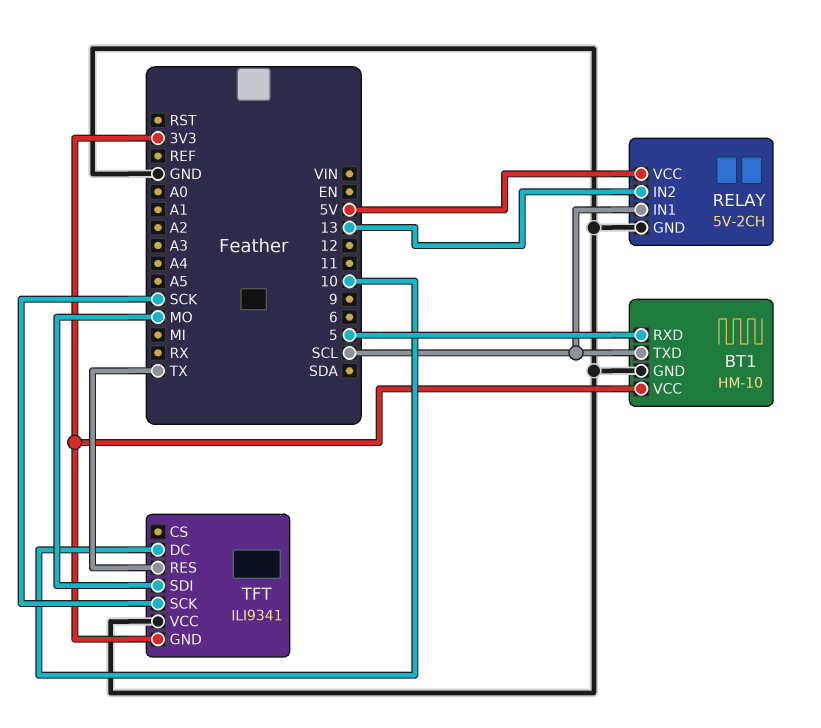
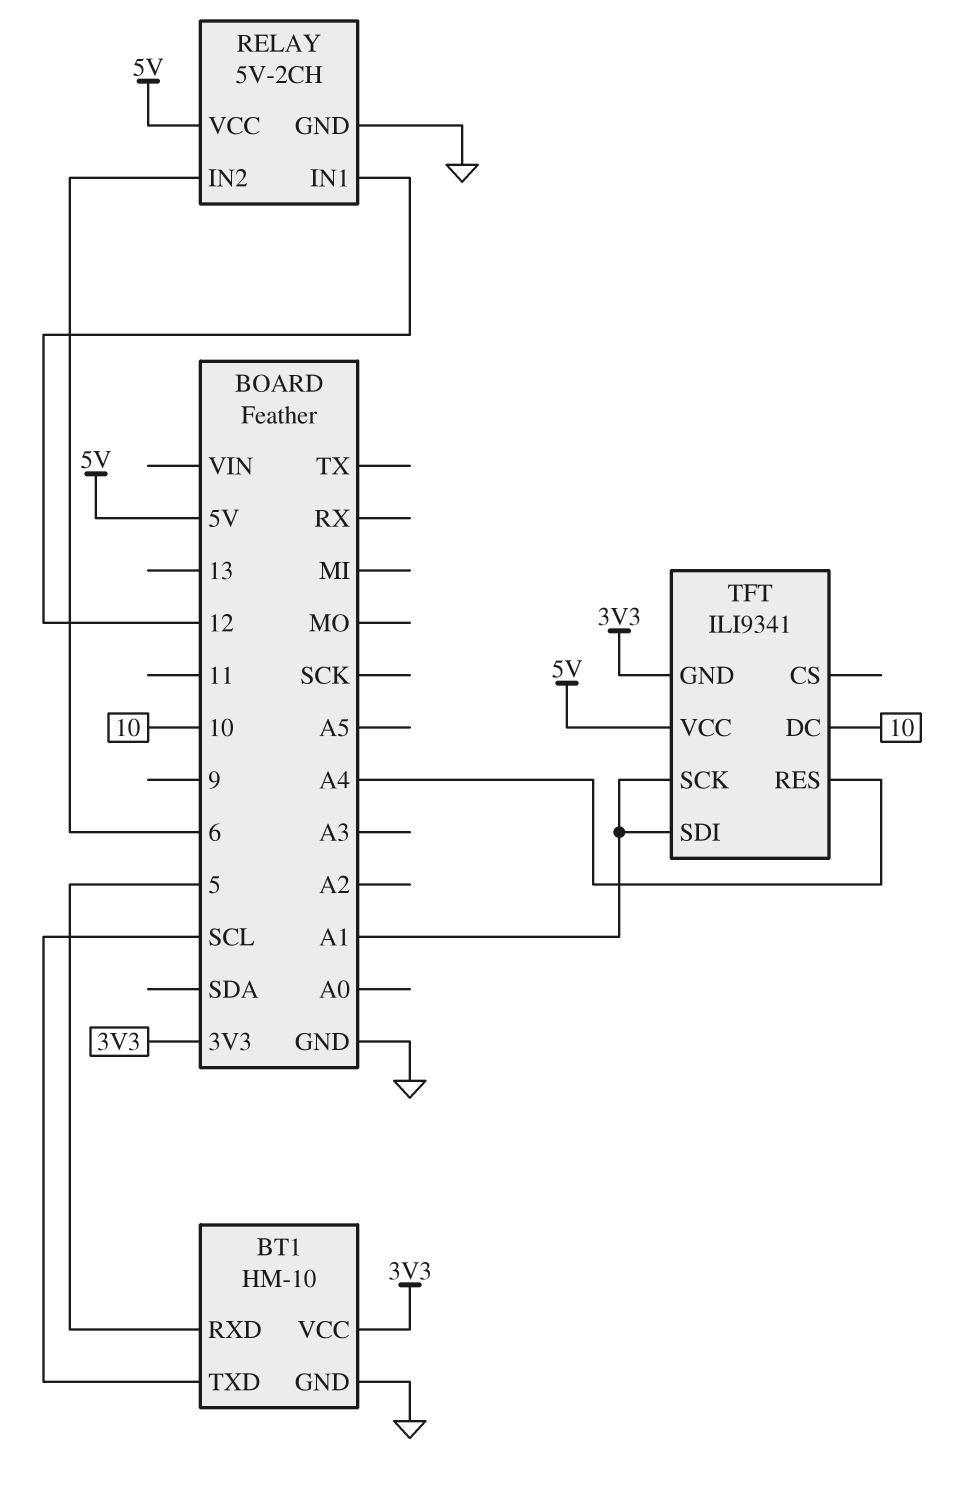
RELAY pin IN1: SCL -> 12
RELAY pin IN2: 13 -> 6
TFT pin RES: TX -> A4
TFT pin SCK: SCK -> A1
TFT pin SDI: MO -> A1
TFT pin VCC: GND -> 5V

